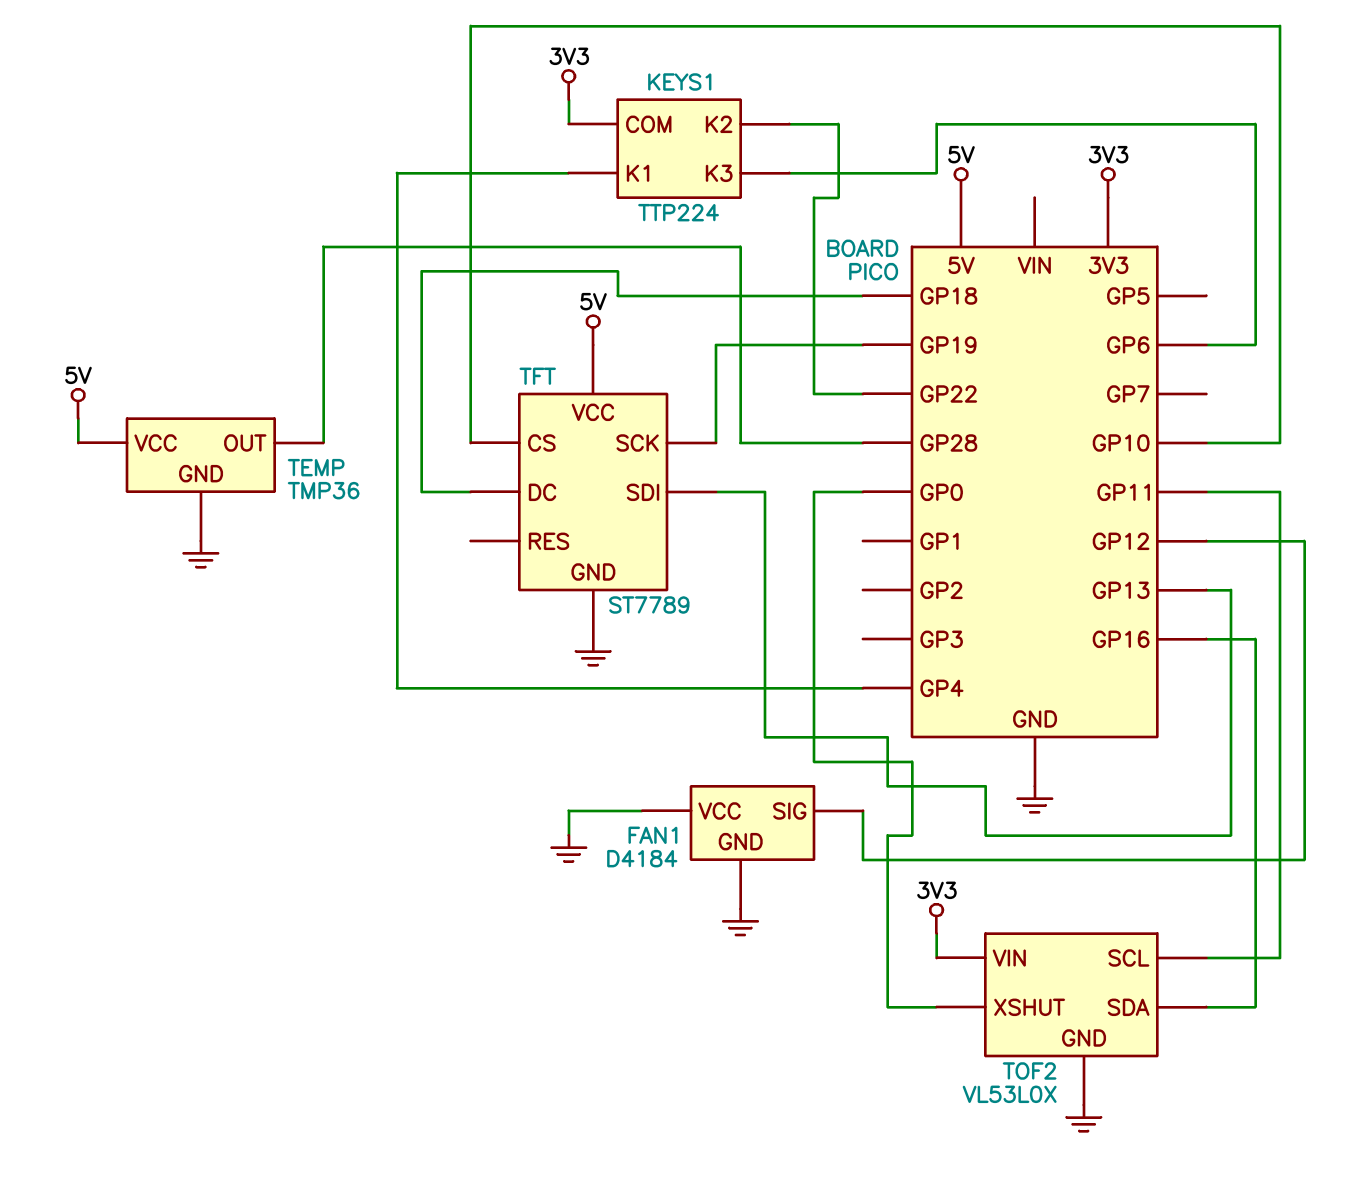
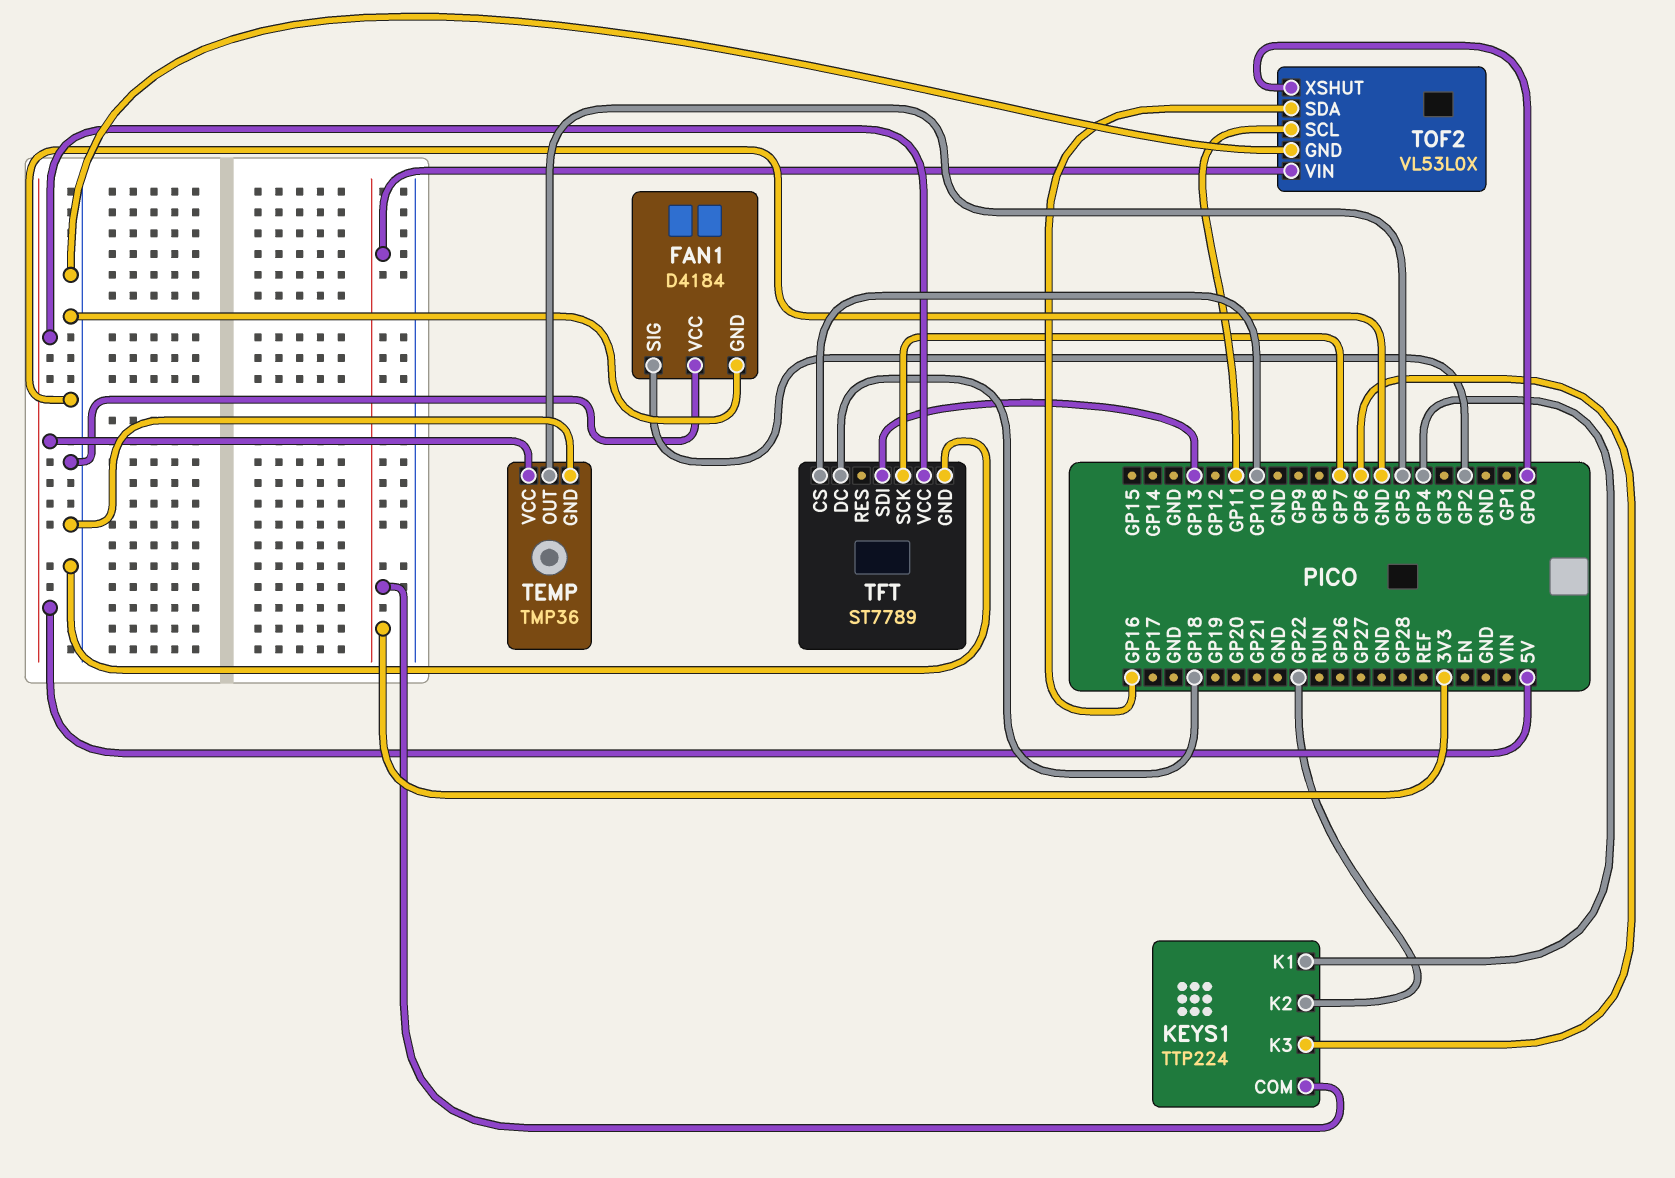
FAN1 pin SIG: GP12 -> GP2
TEMP pin OUT: GP28 -> GP5
TFT pin SCK: GP19 -> GP7

